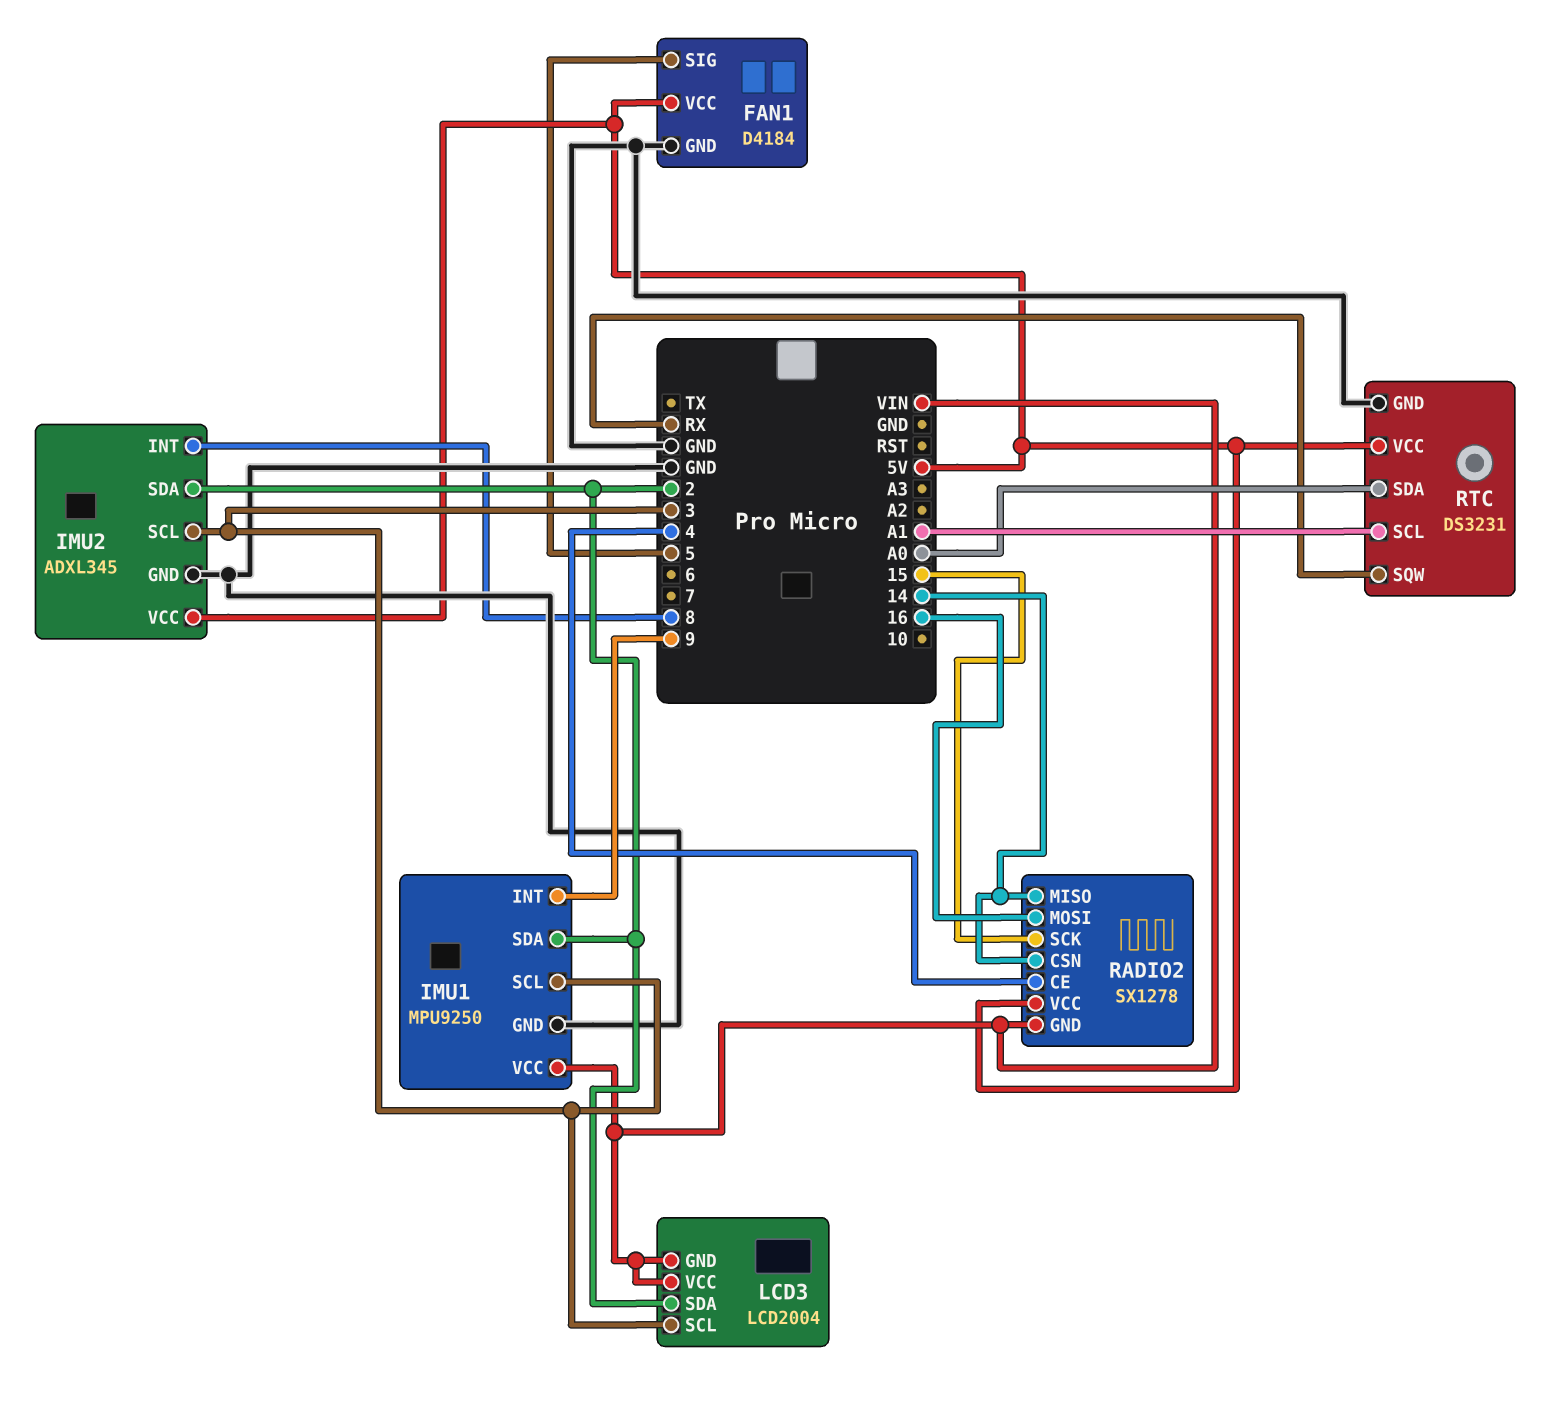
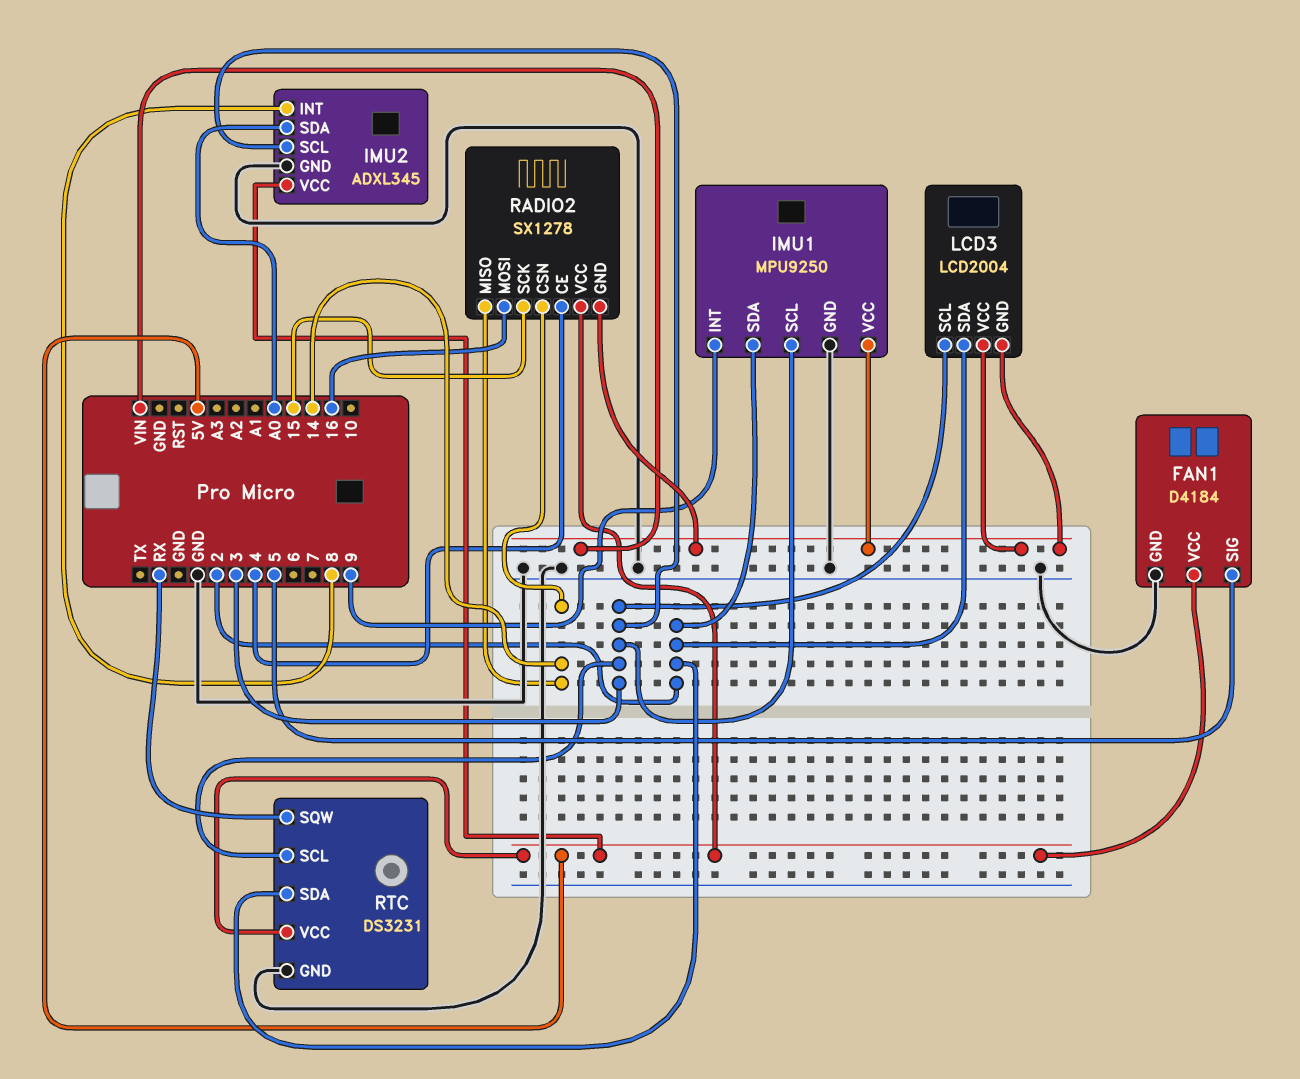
IMU2 pin SDA: 2 -> A0
RTC pin SCL: A1 -> 3
RTC pin SDA: A0 -> 2

